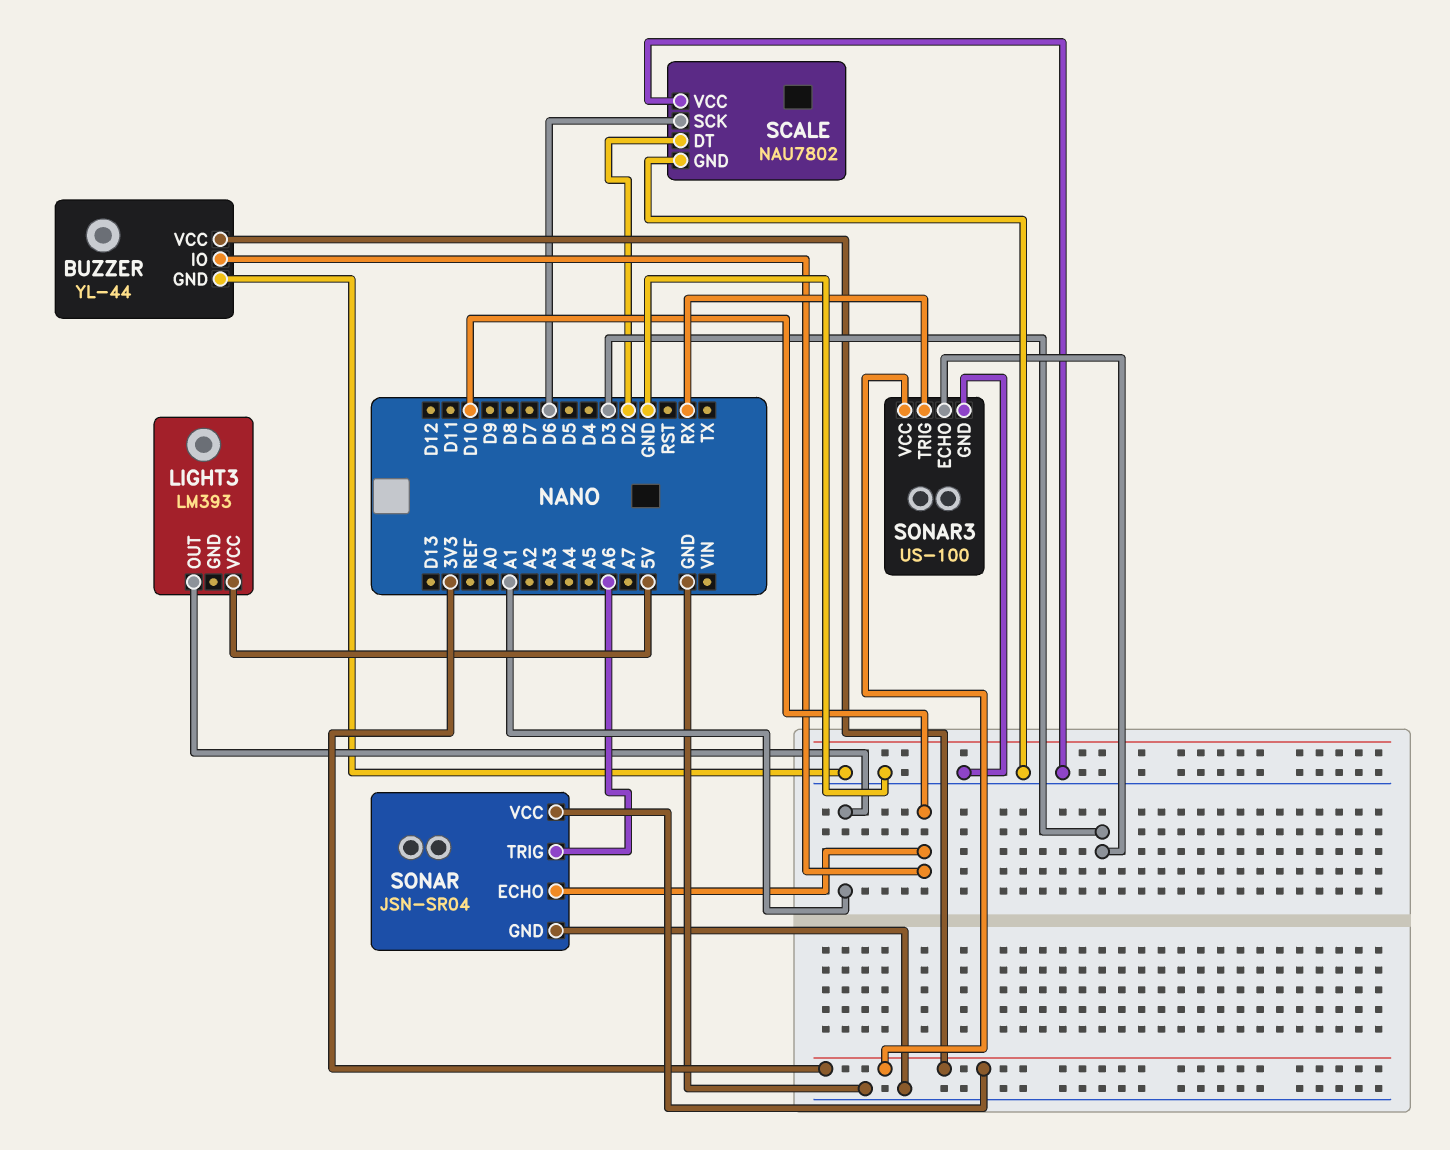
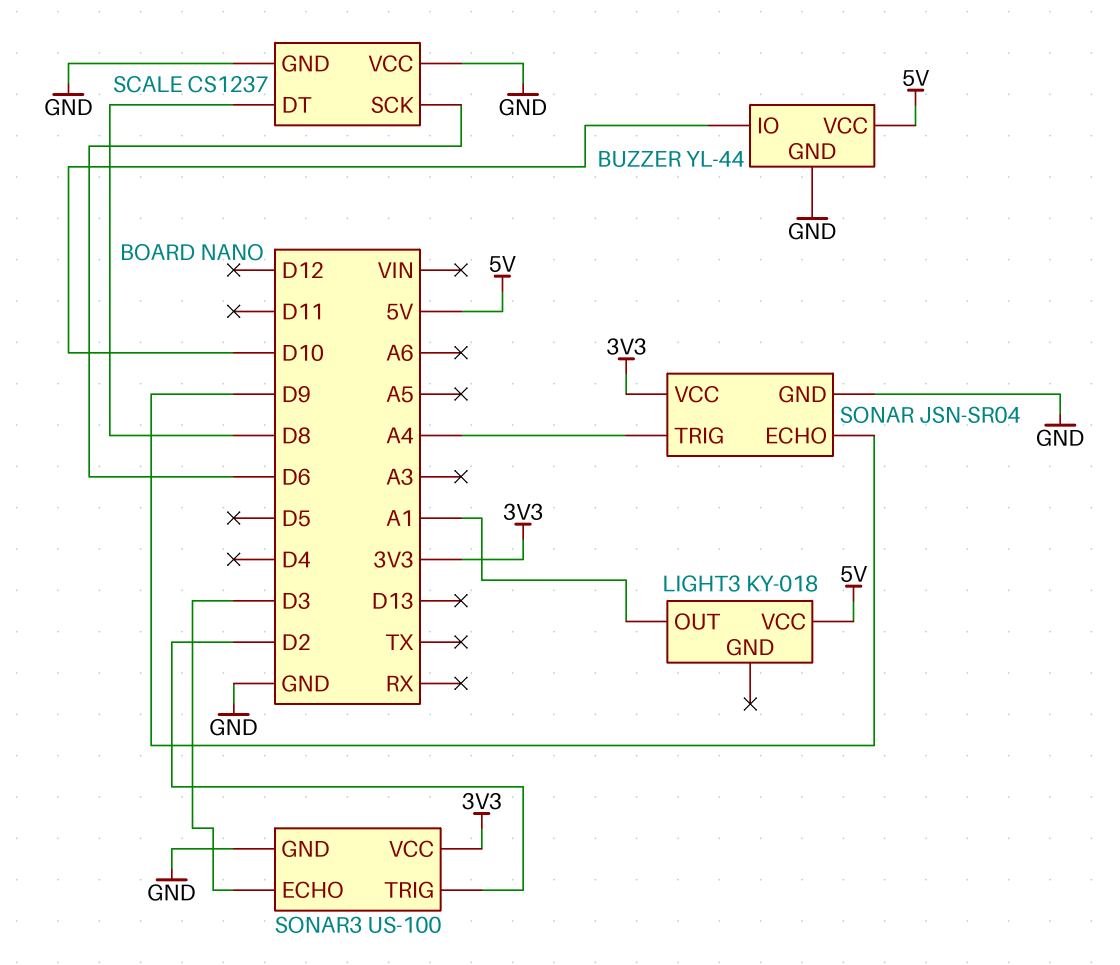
BUZZER pin VCC: 3V3 -> 5V
LIGHT3: LM393 -> KY-018
SCALE: NAU7802 -> CS1237
SCALE pin DT: D2 -> D8
SONAR pin ECHO: D10 -> D9
SONAR pin TRIG: A6 -> A4
SONAR3 pin TRIG: RX -> D2

